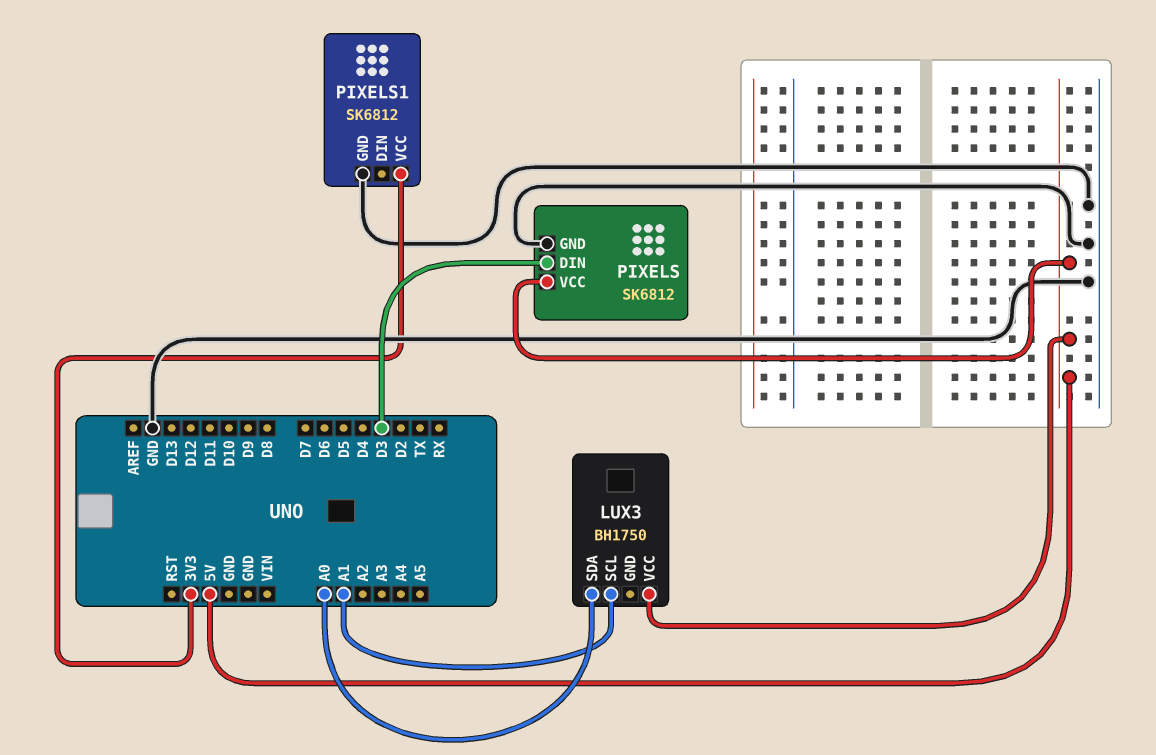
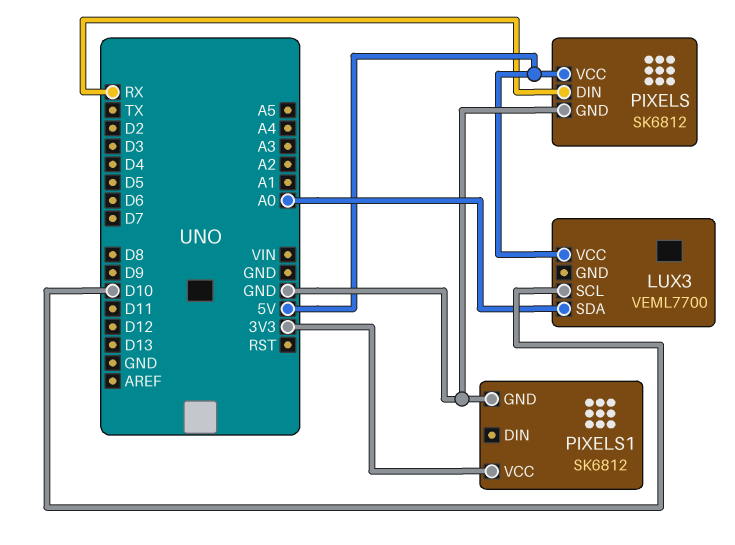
LUX3: BH1750 -> VEML7700
LUX3 pin SCL: A1 -> D10
PIXELS pin DIN: D3 -> RX

